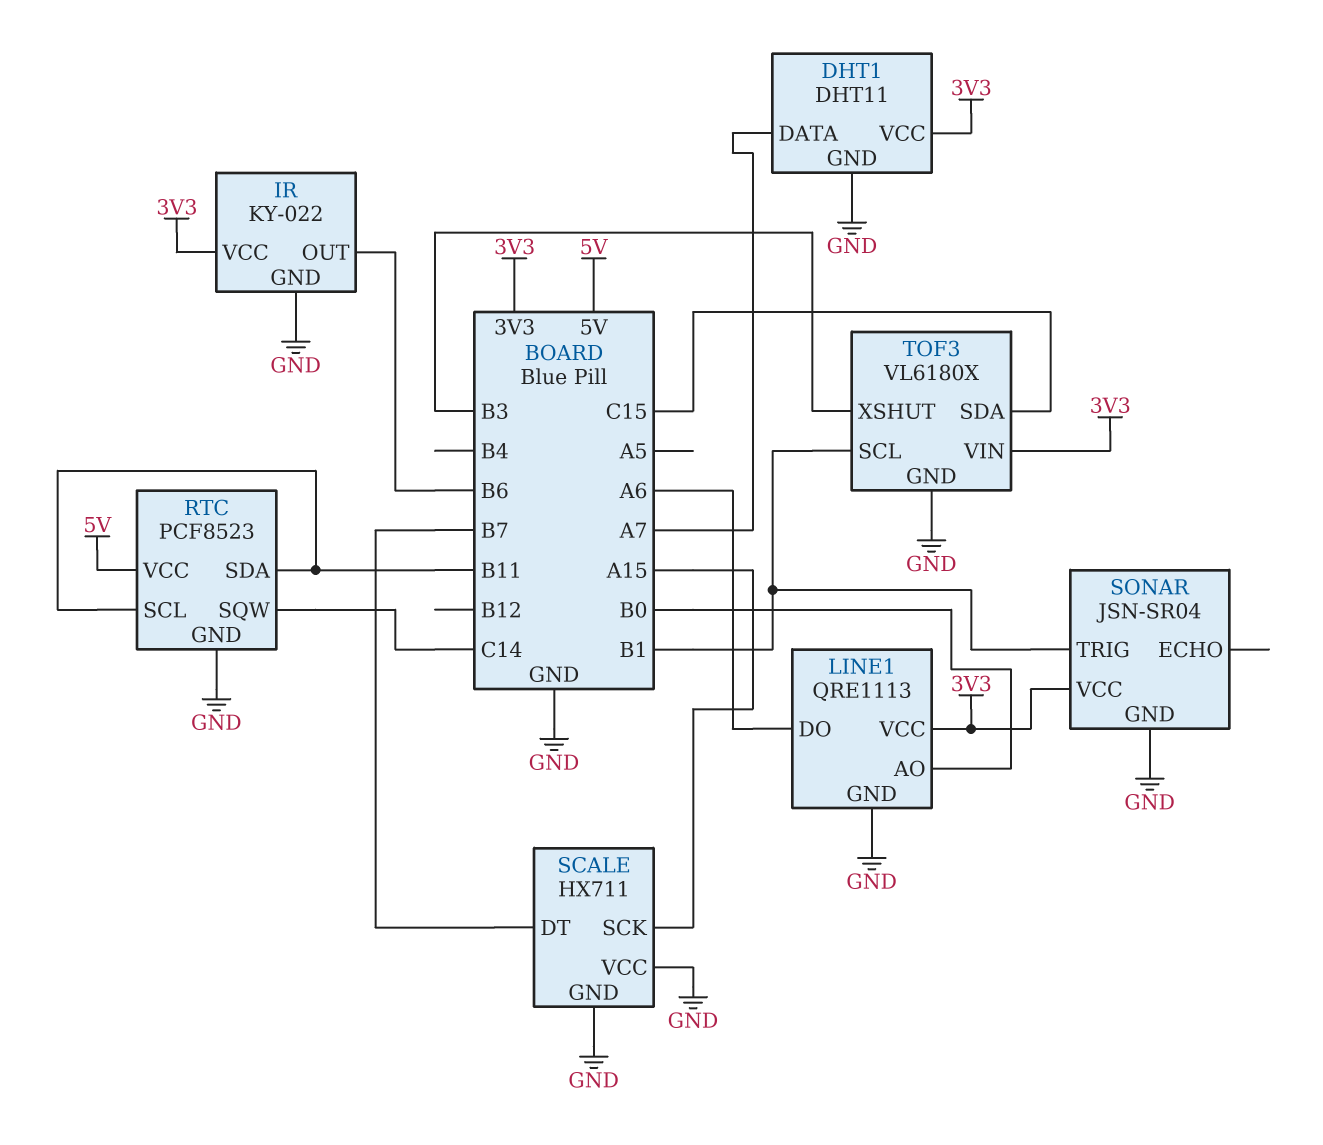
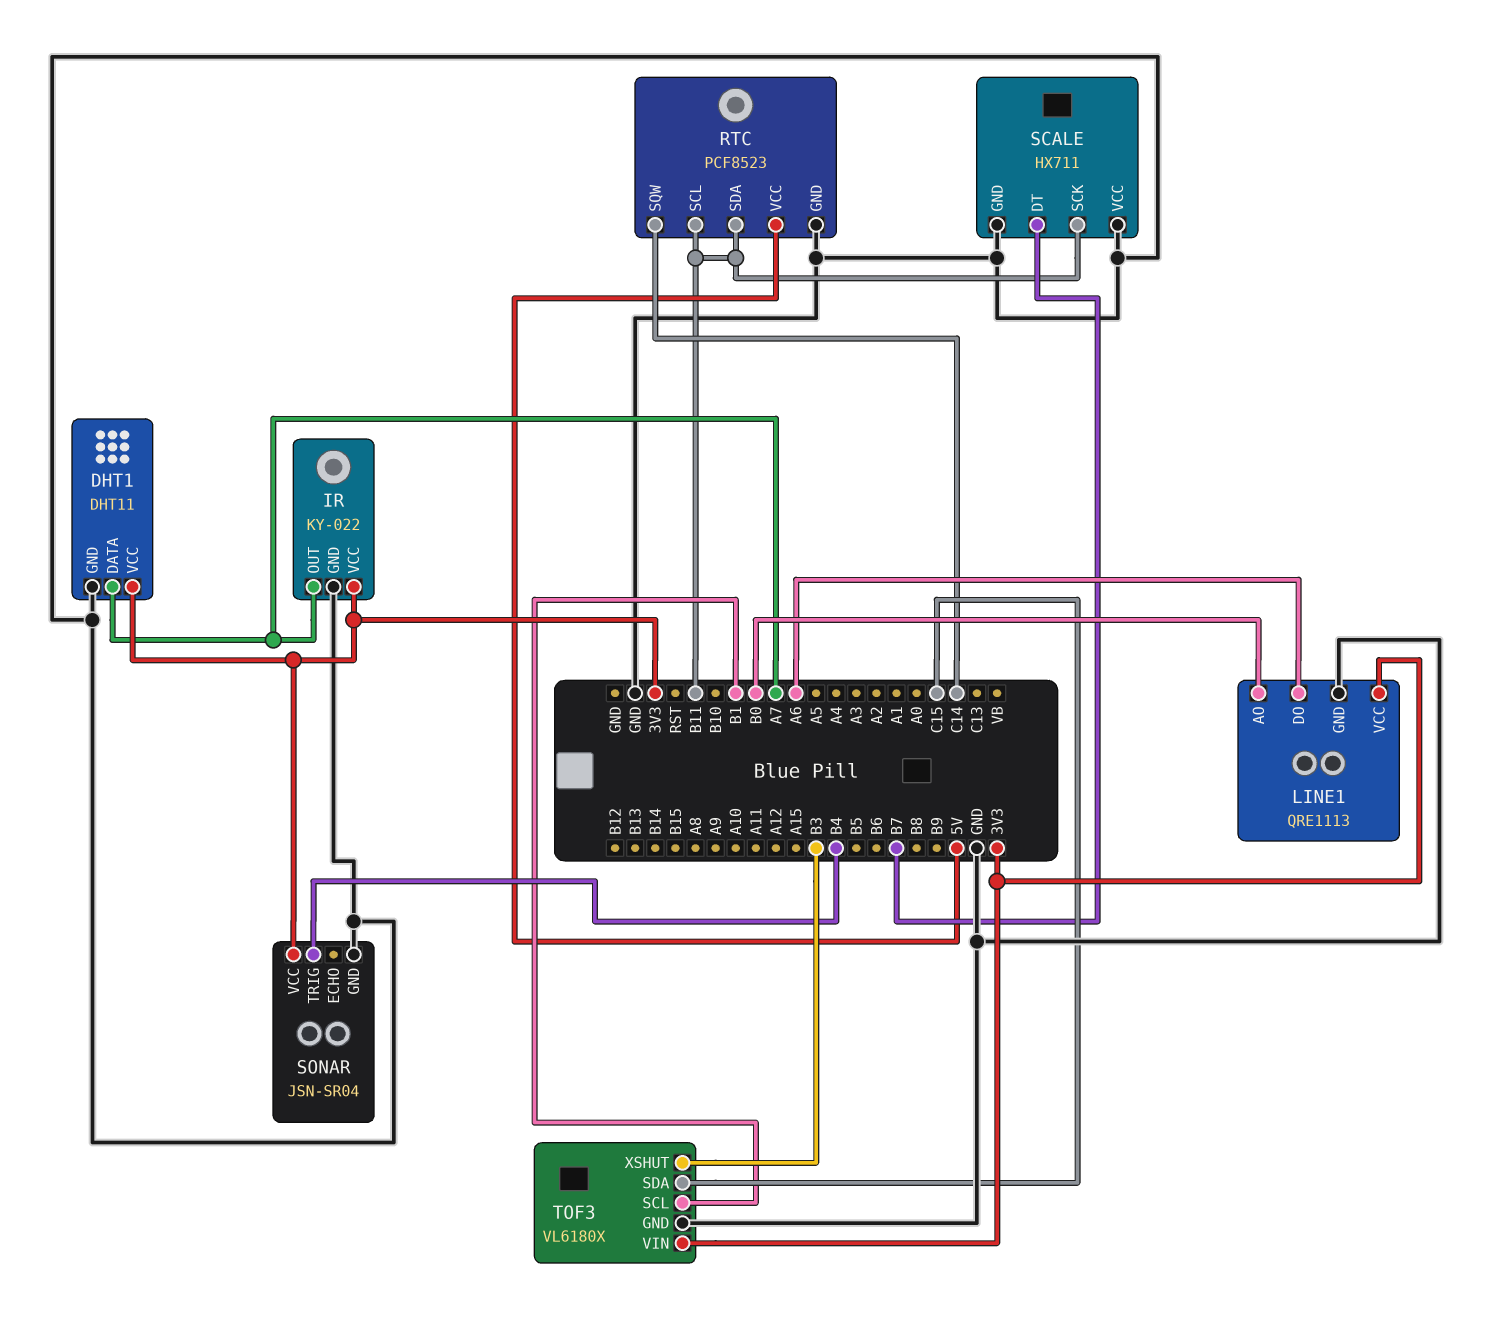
IR pin OUT: B6 -> A7
SCALE pin SCK: A15 -> B11
SONAR pin TRIG: B1 -> B4

